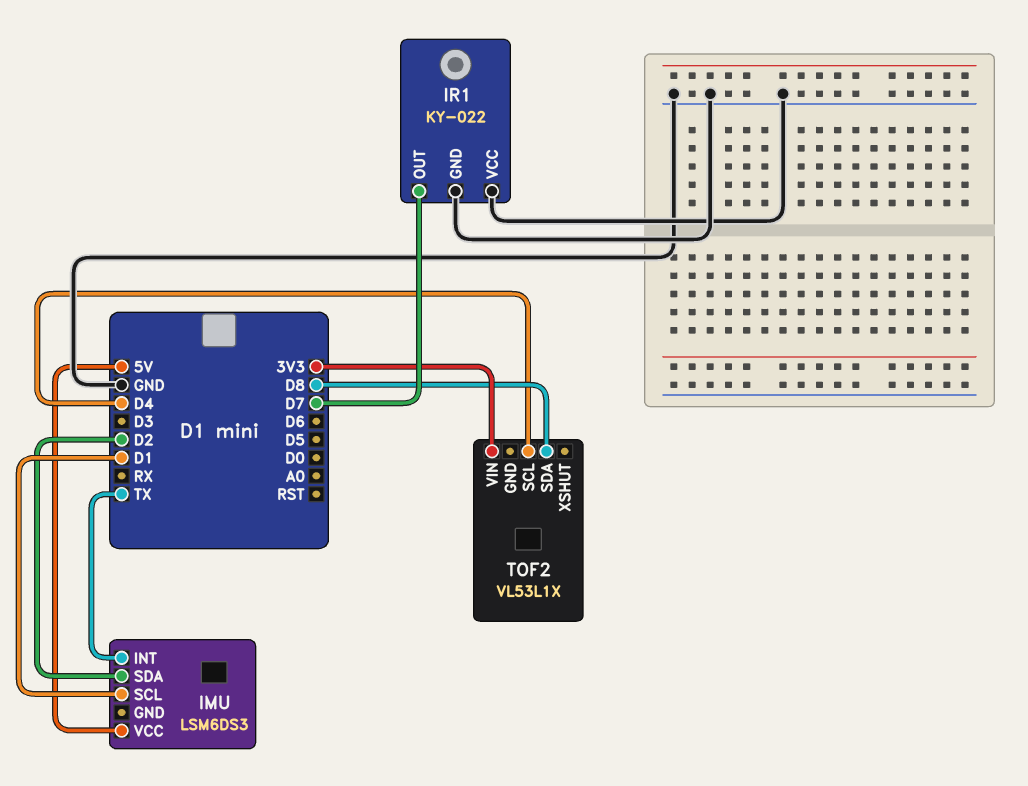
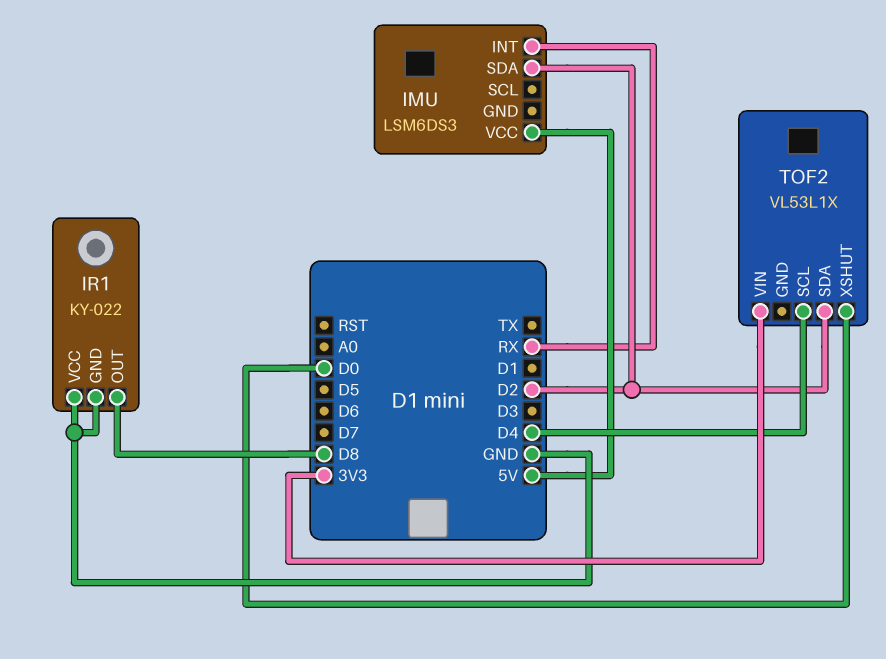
IMU pin INT: TX -> RX
IMU pin SCL: D1 -> none
IR1 pin OUT: D7 -> D8
TOF2 pin SDA: D8 -> D2
TOF2 pin XSHUT: none -> D0

